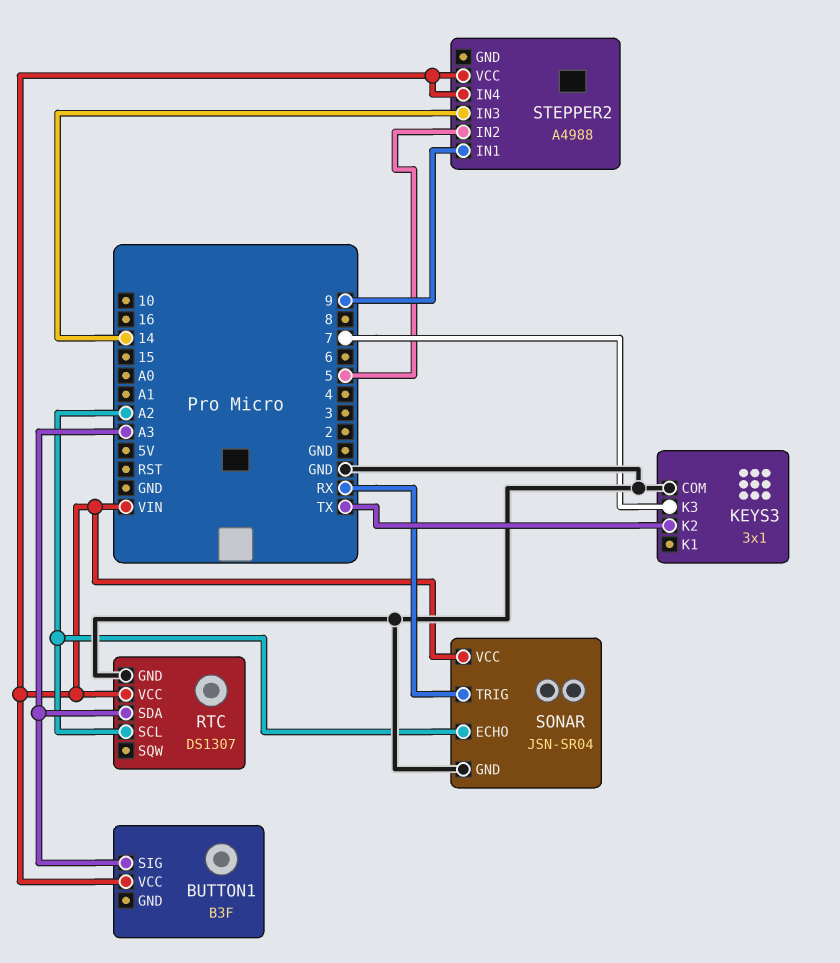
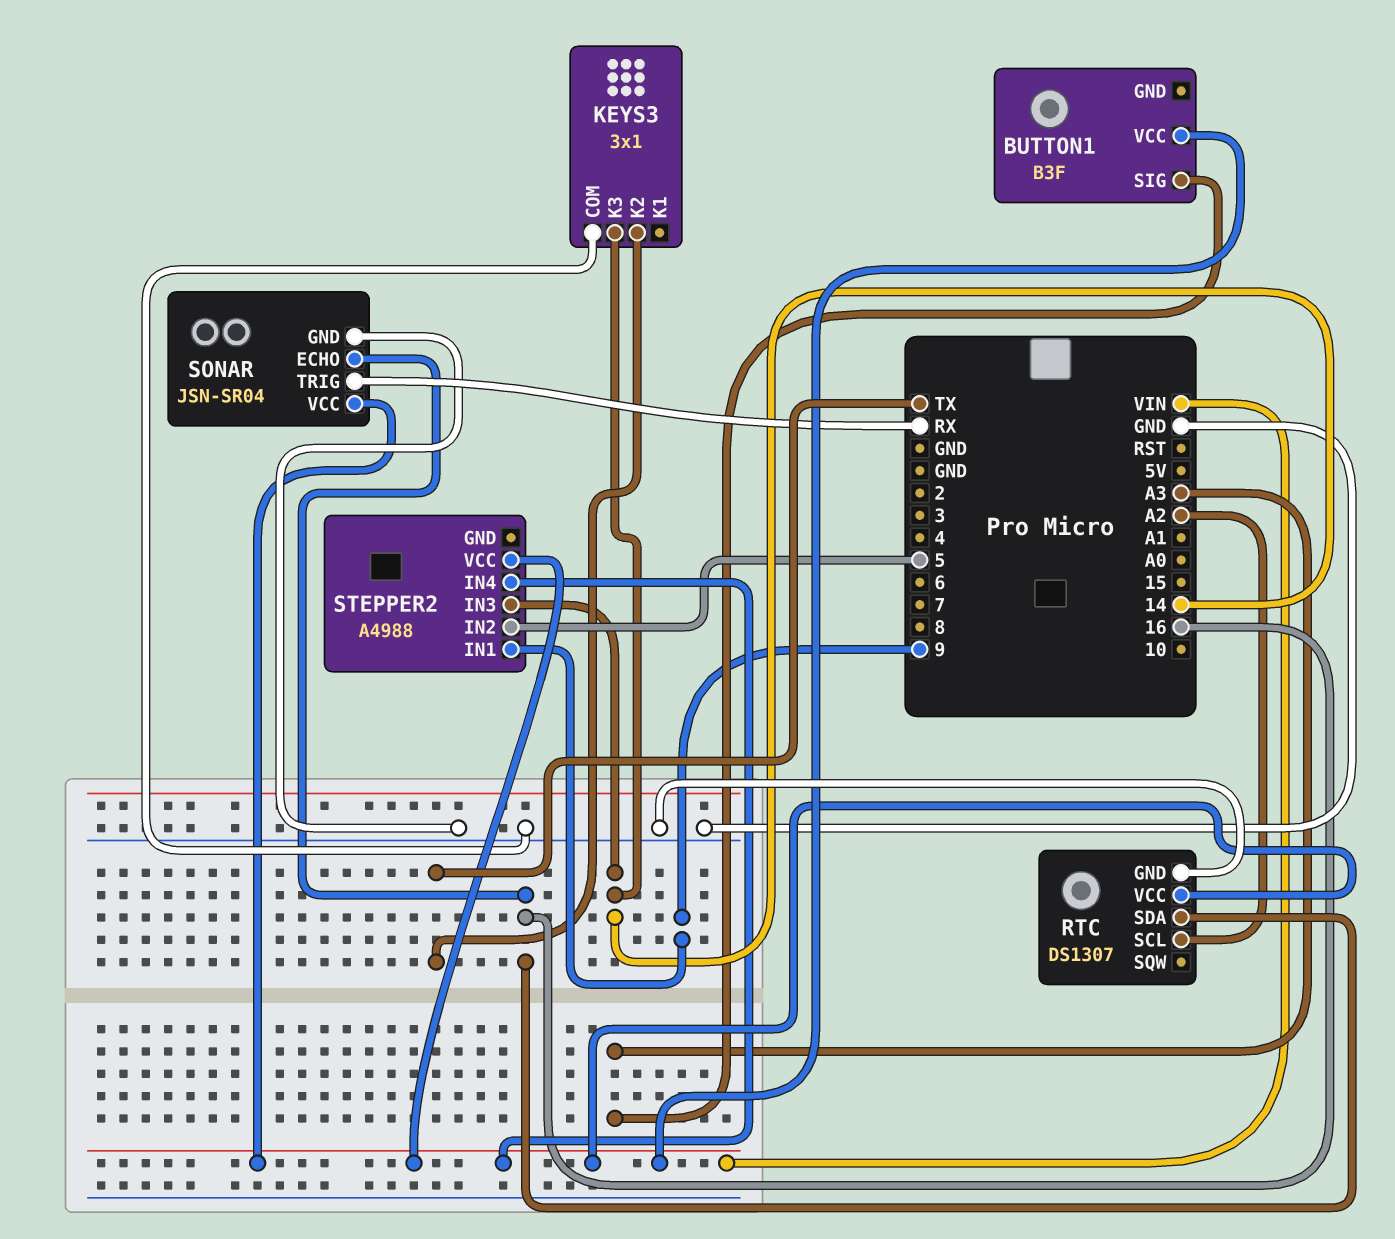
KEYS3 pin K3: 7 -> 14
RTC pin SDA: A3 -> 16
SONAR pin ECHO: A2 -> 16

